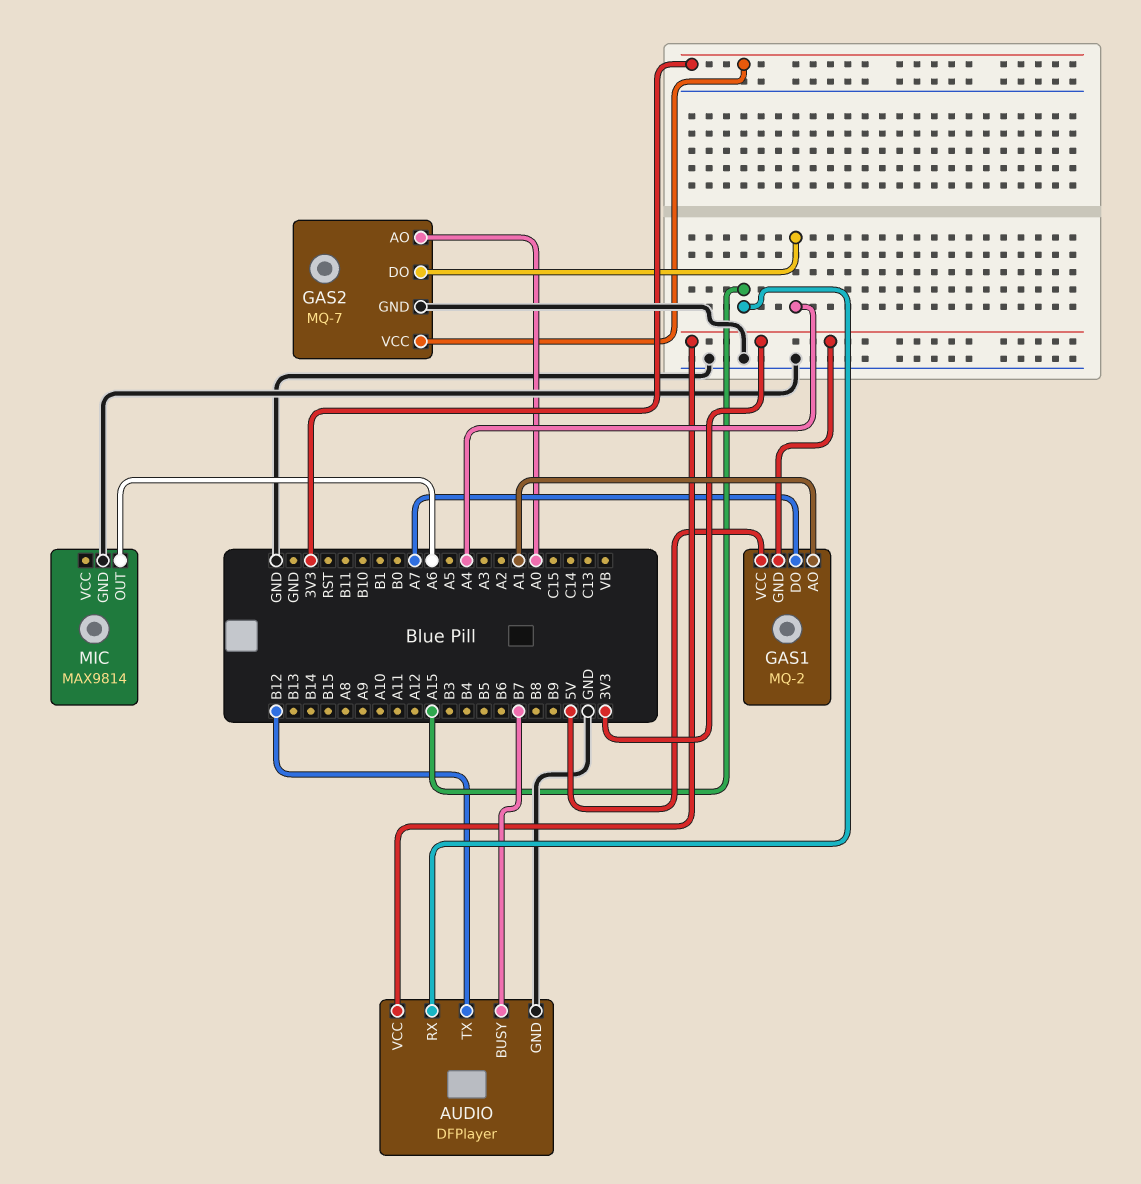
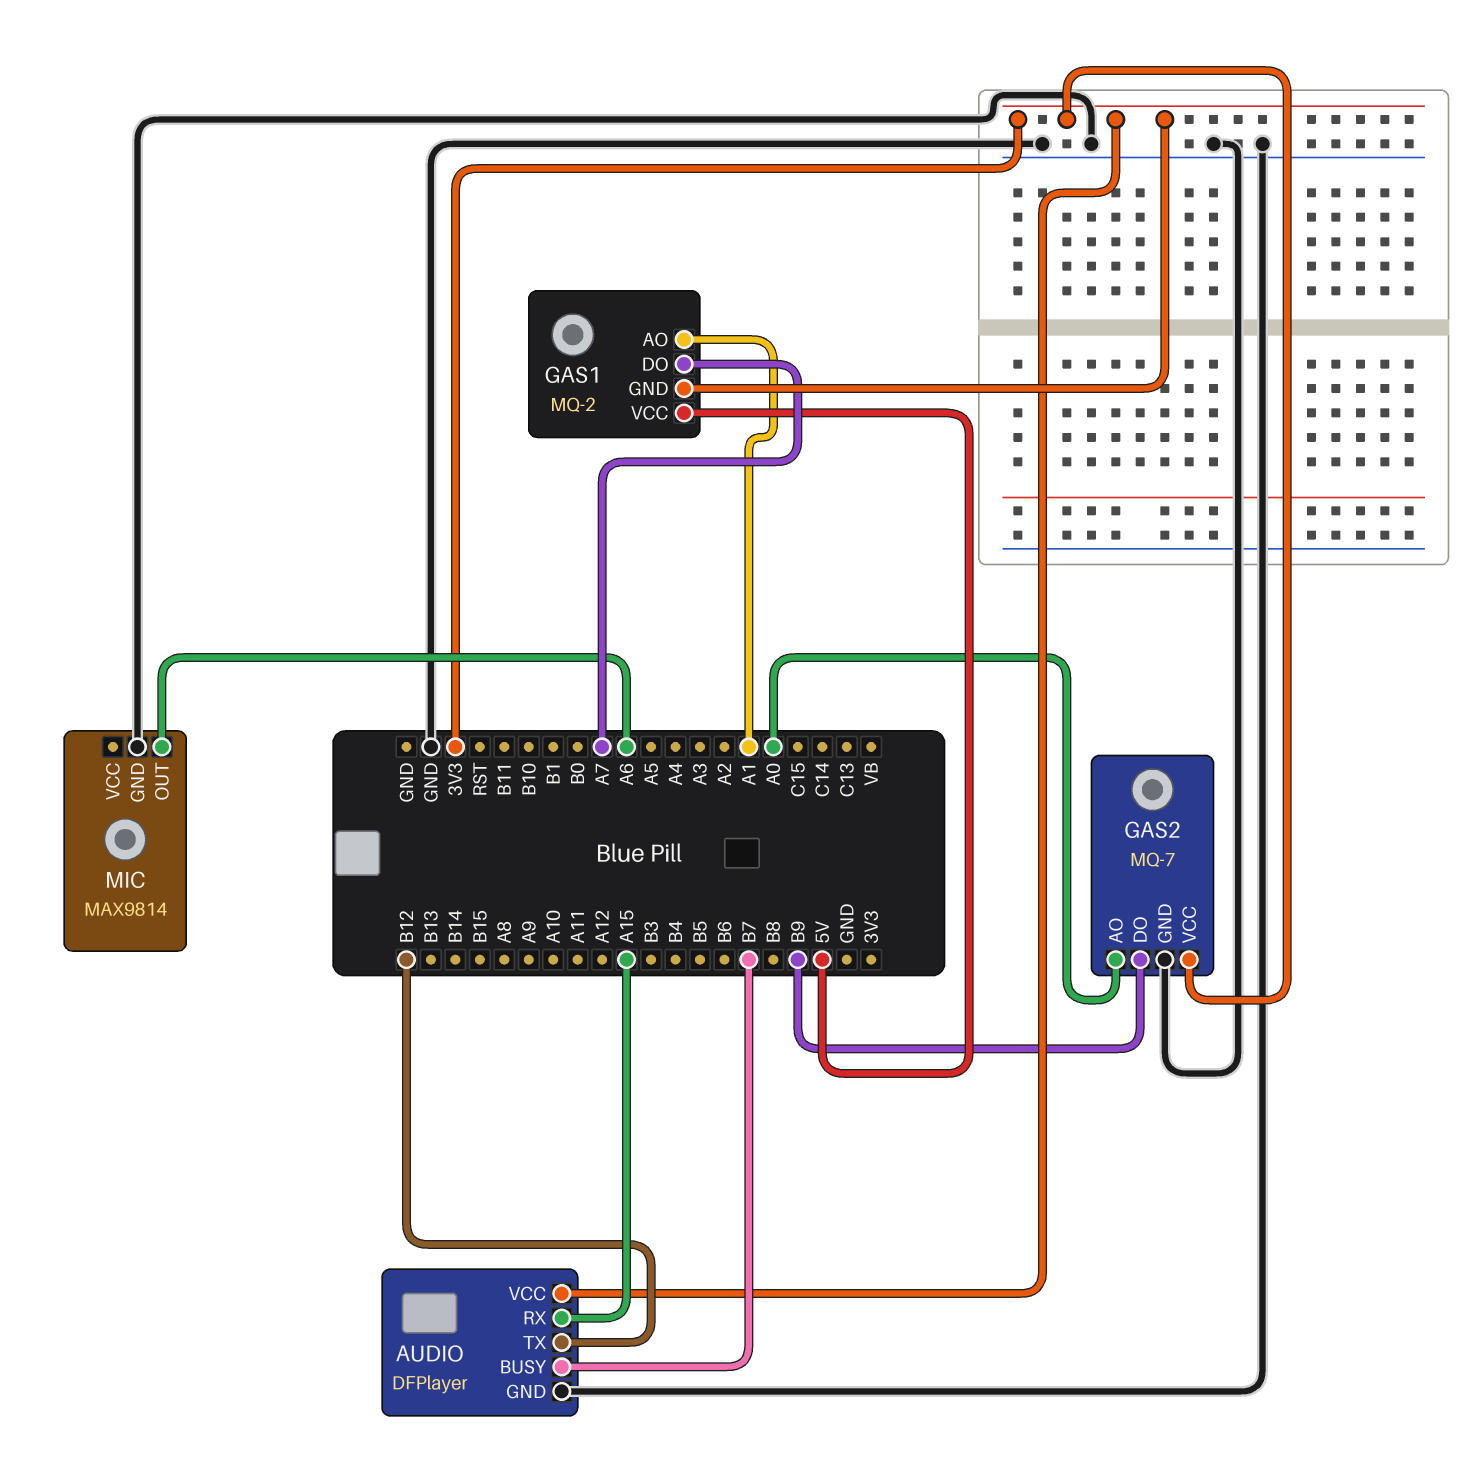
GAS2 pin DO: A4 -> B9

